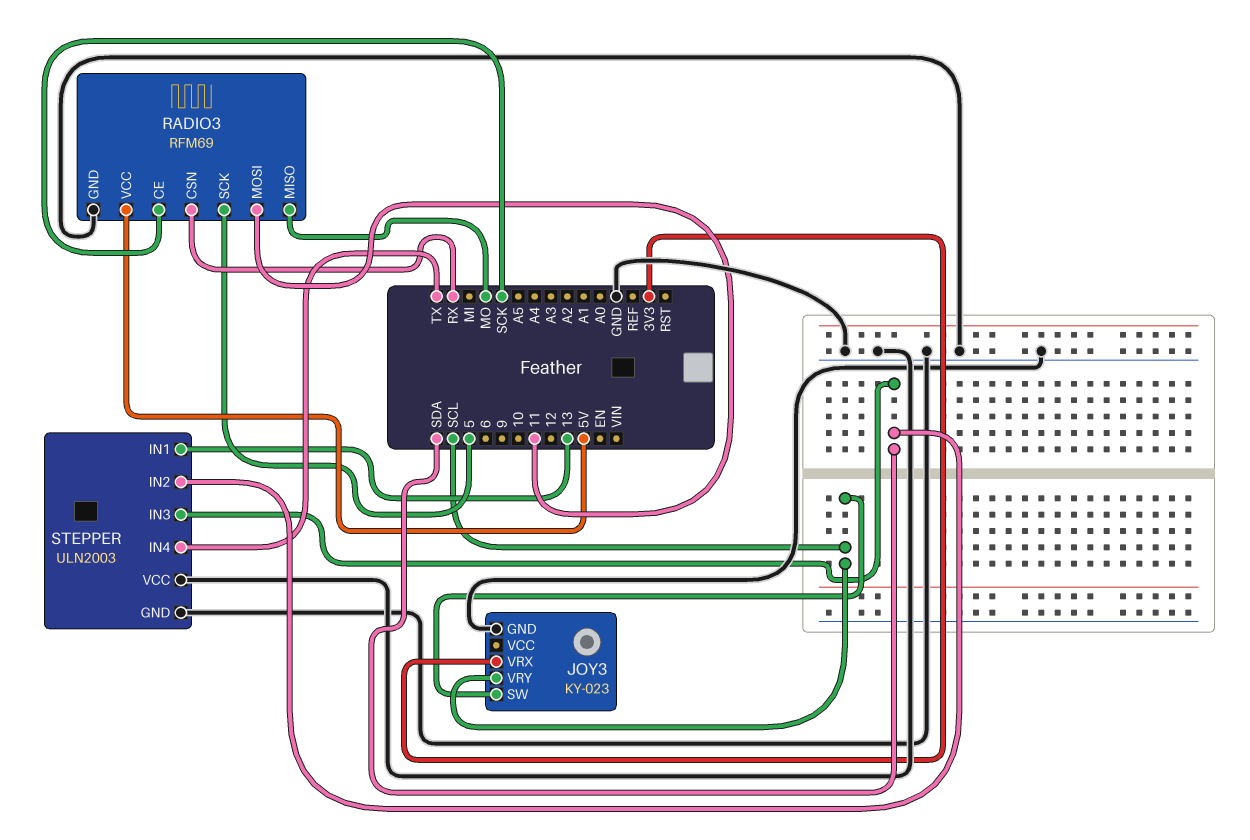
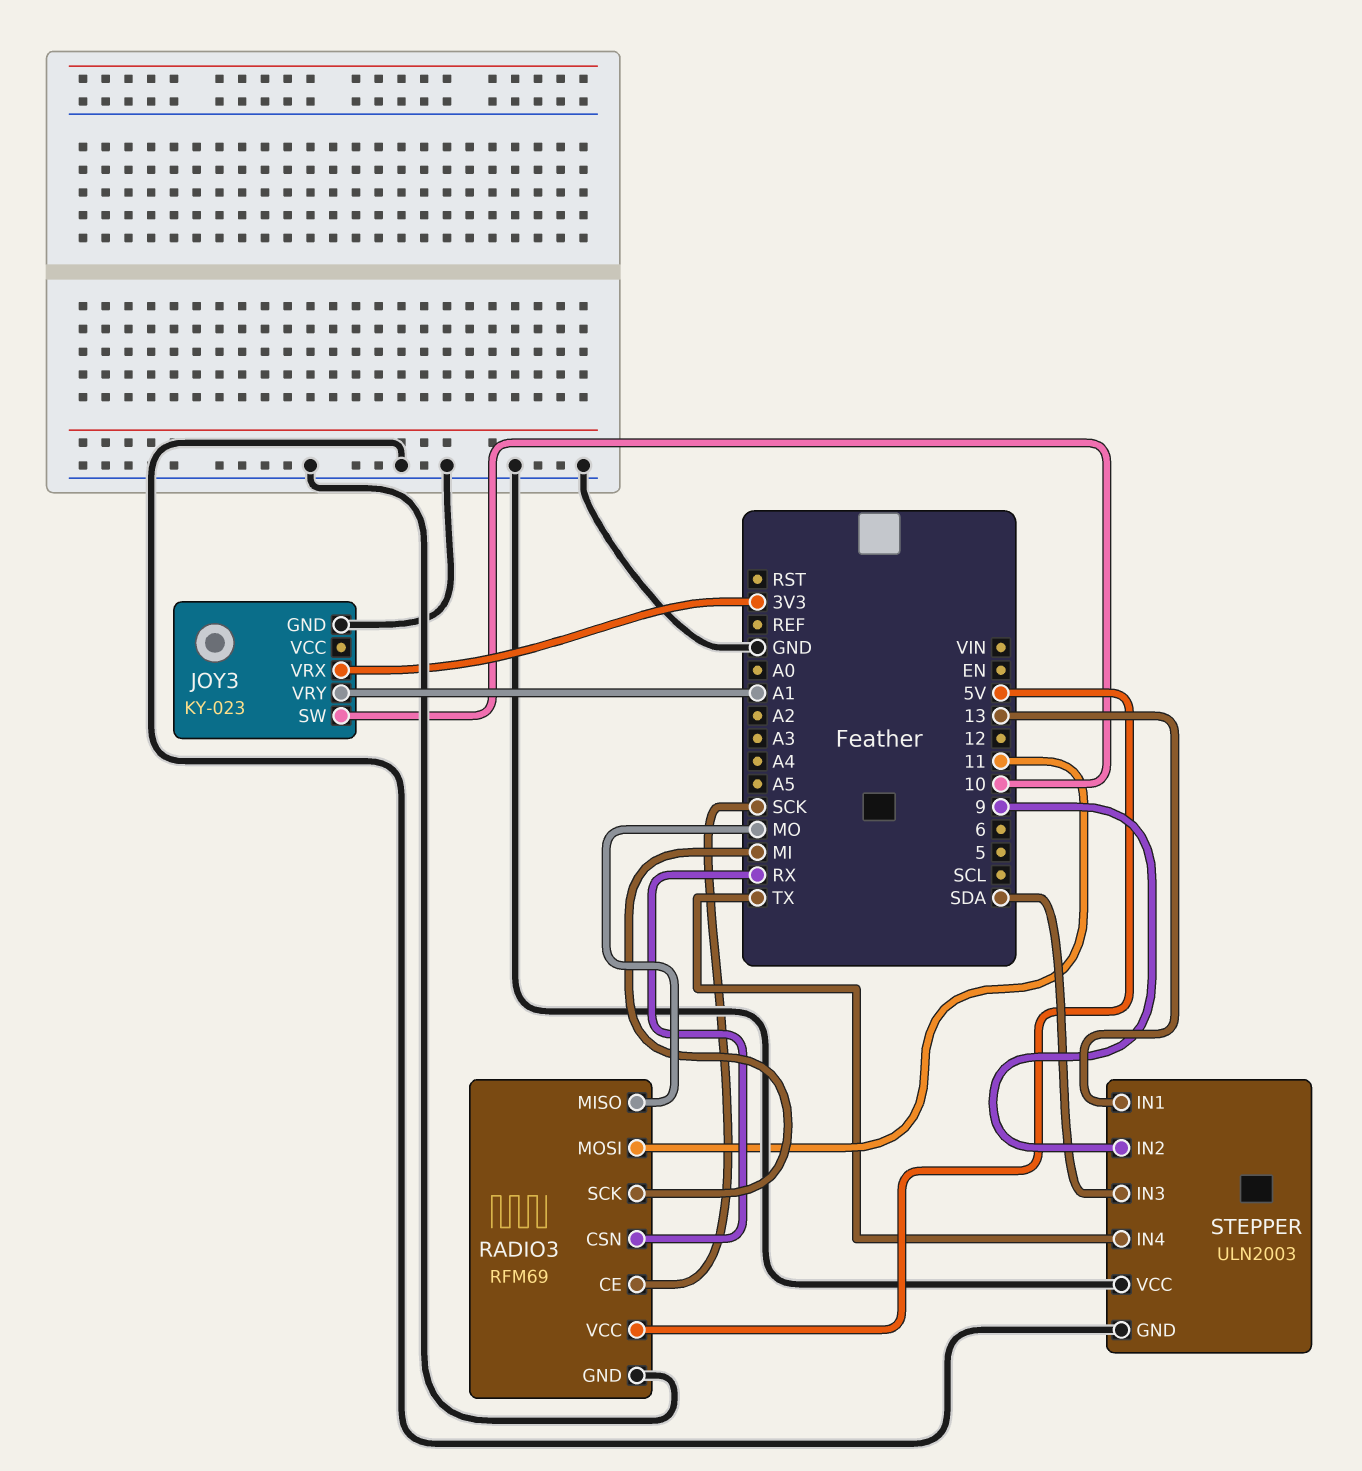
JOY3 pin SW: SCL -> 10
JOY3 pin VRY: SCL -> A1
RADIO3 pin SCK: 5 -> MI
STEPPER pin IN2: SDA -> 9

